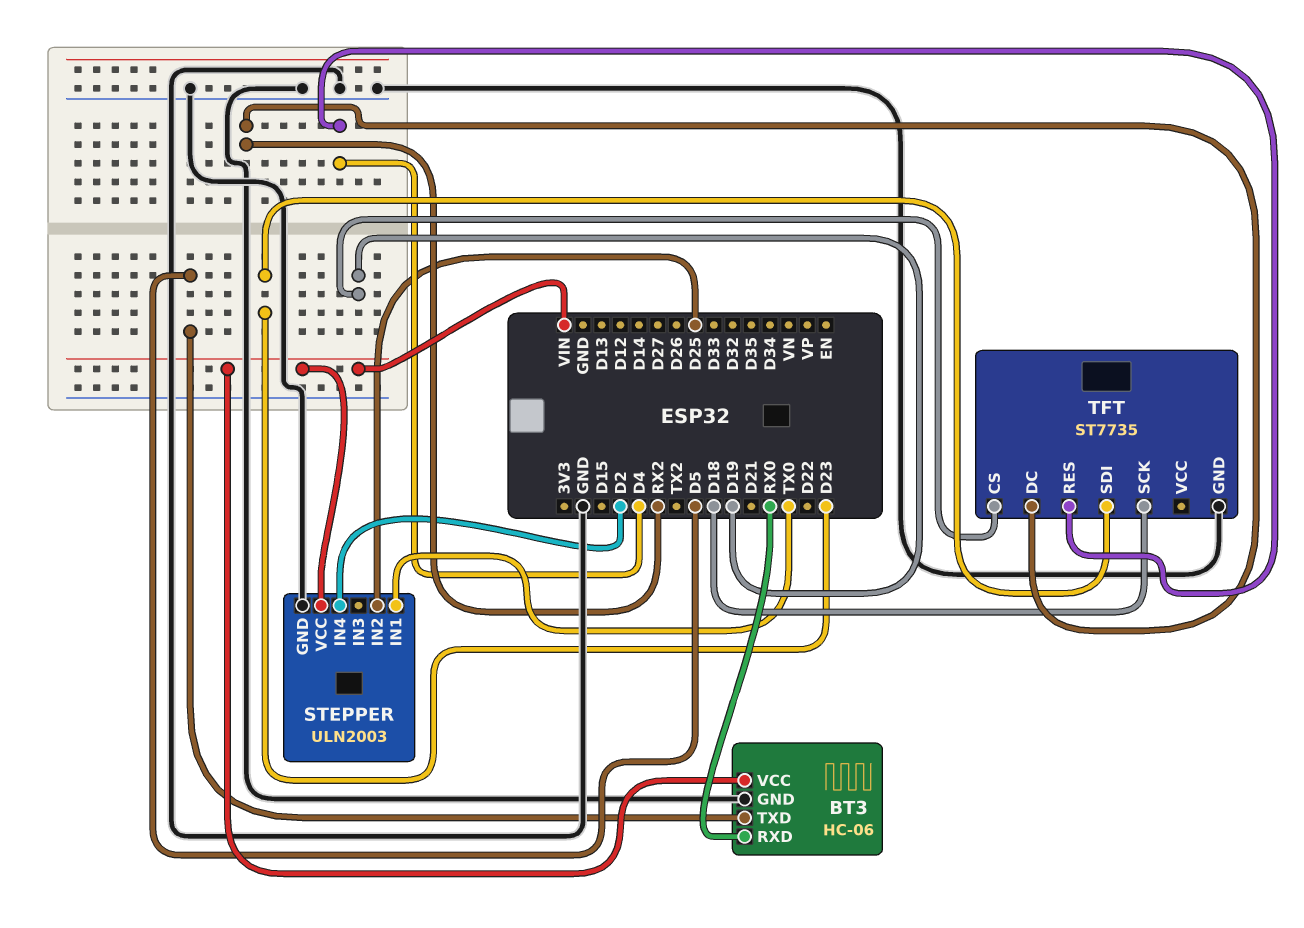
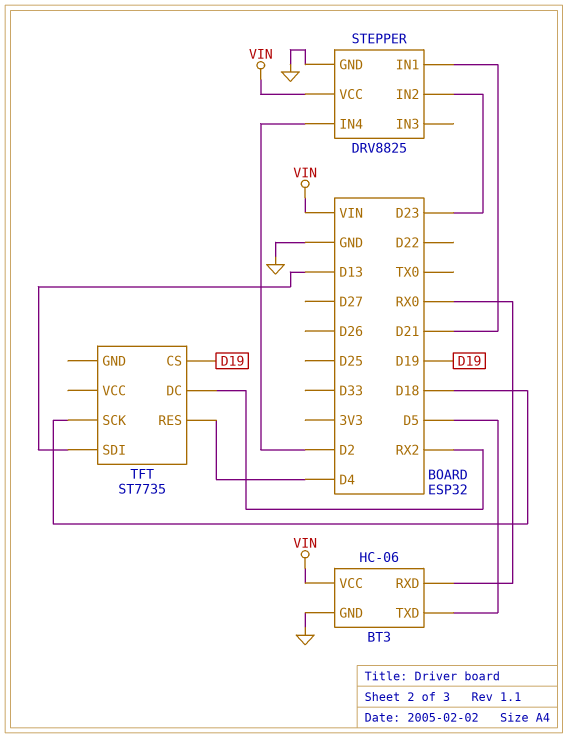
STEPPER: ULN2003 -> DRV8825
STEPPER pin IN1: TX0 -> D21
STEPPER pin IN2: D25 -> D23
TFT pin GND: GND -> none
TFT pin SDI: D23 -> D13

